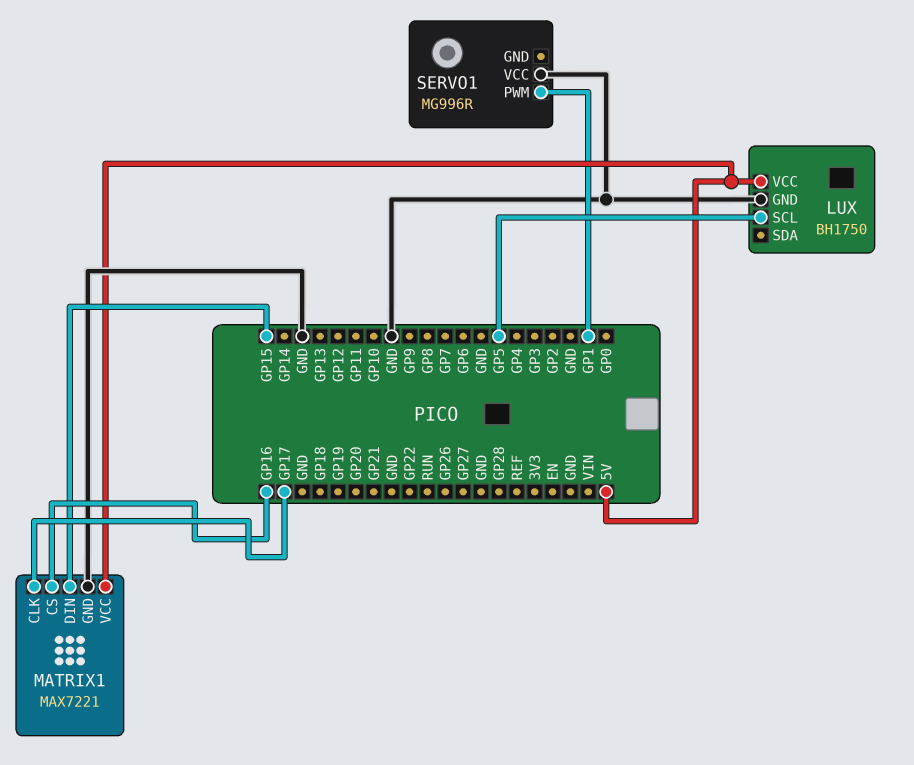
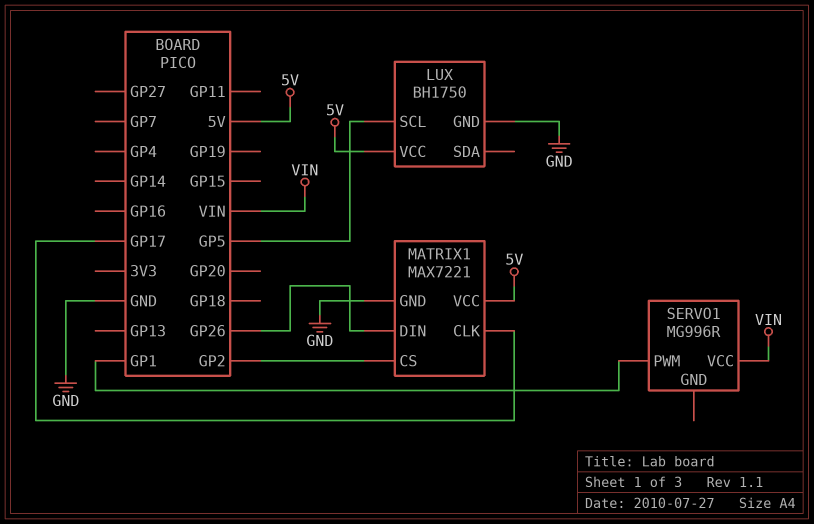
MATRIX1 pin CS: GP16 -> GP2
MATRIX1 pin DIN: GP15 -> GP26
SERVO1 pin VCC: GND -> VIN

